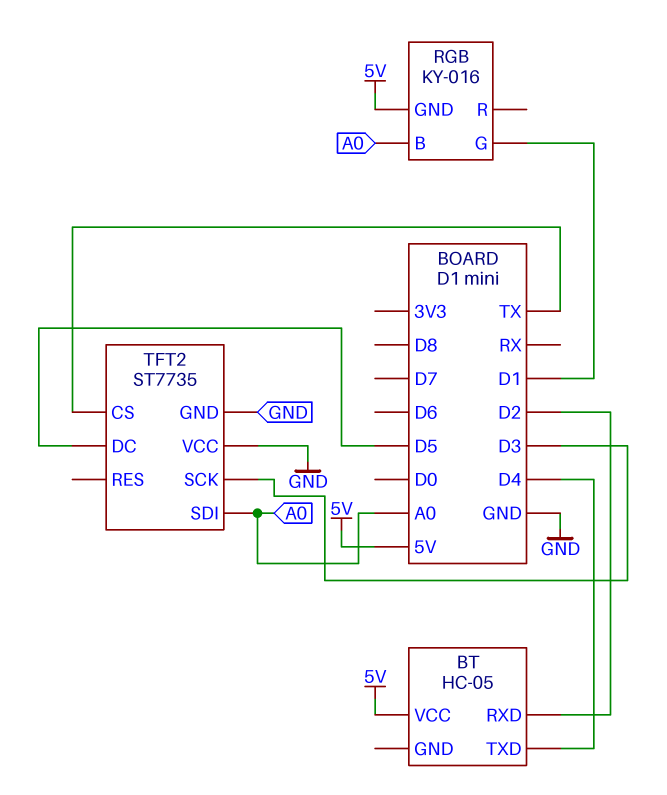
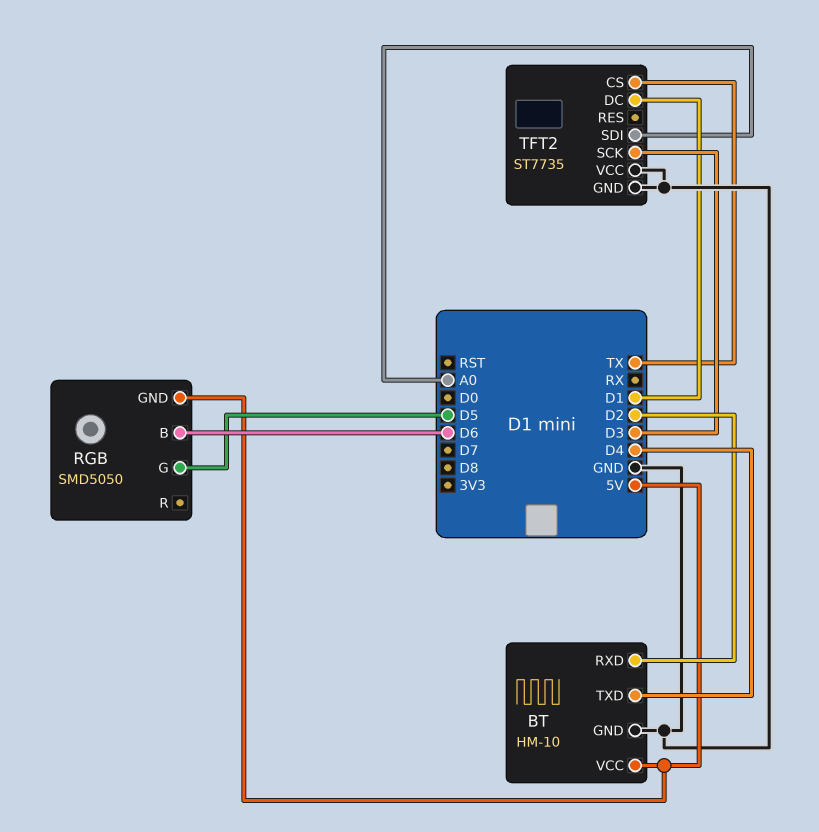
BT: HC-05 -> HM-10
BT pin GND: none -> GND
RGB: KY-016 -> SMD5050
RGB pin B: A0 -> D6
RGB pin G: D1 -> D5
TFT2 pin DC: D5 -> D1

